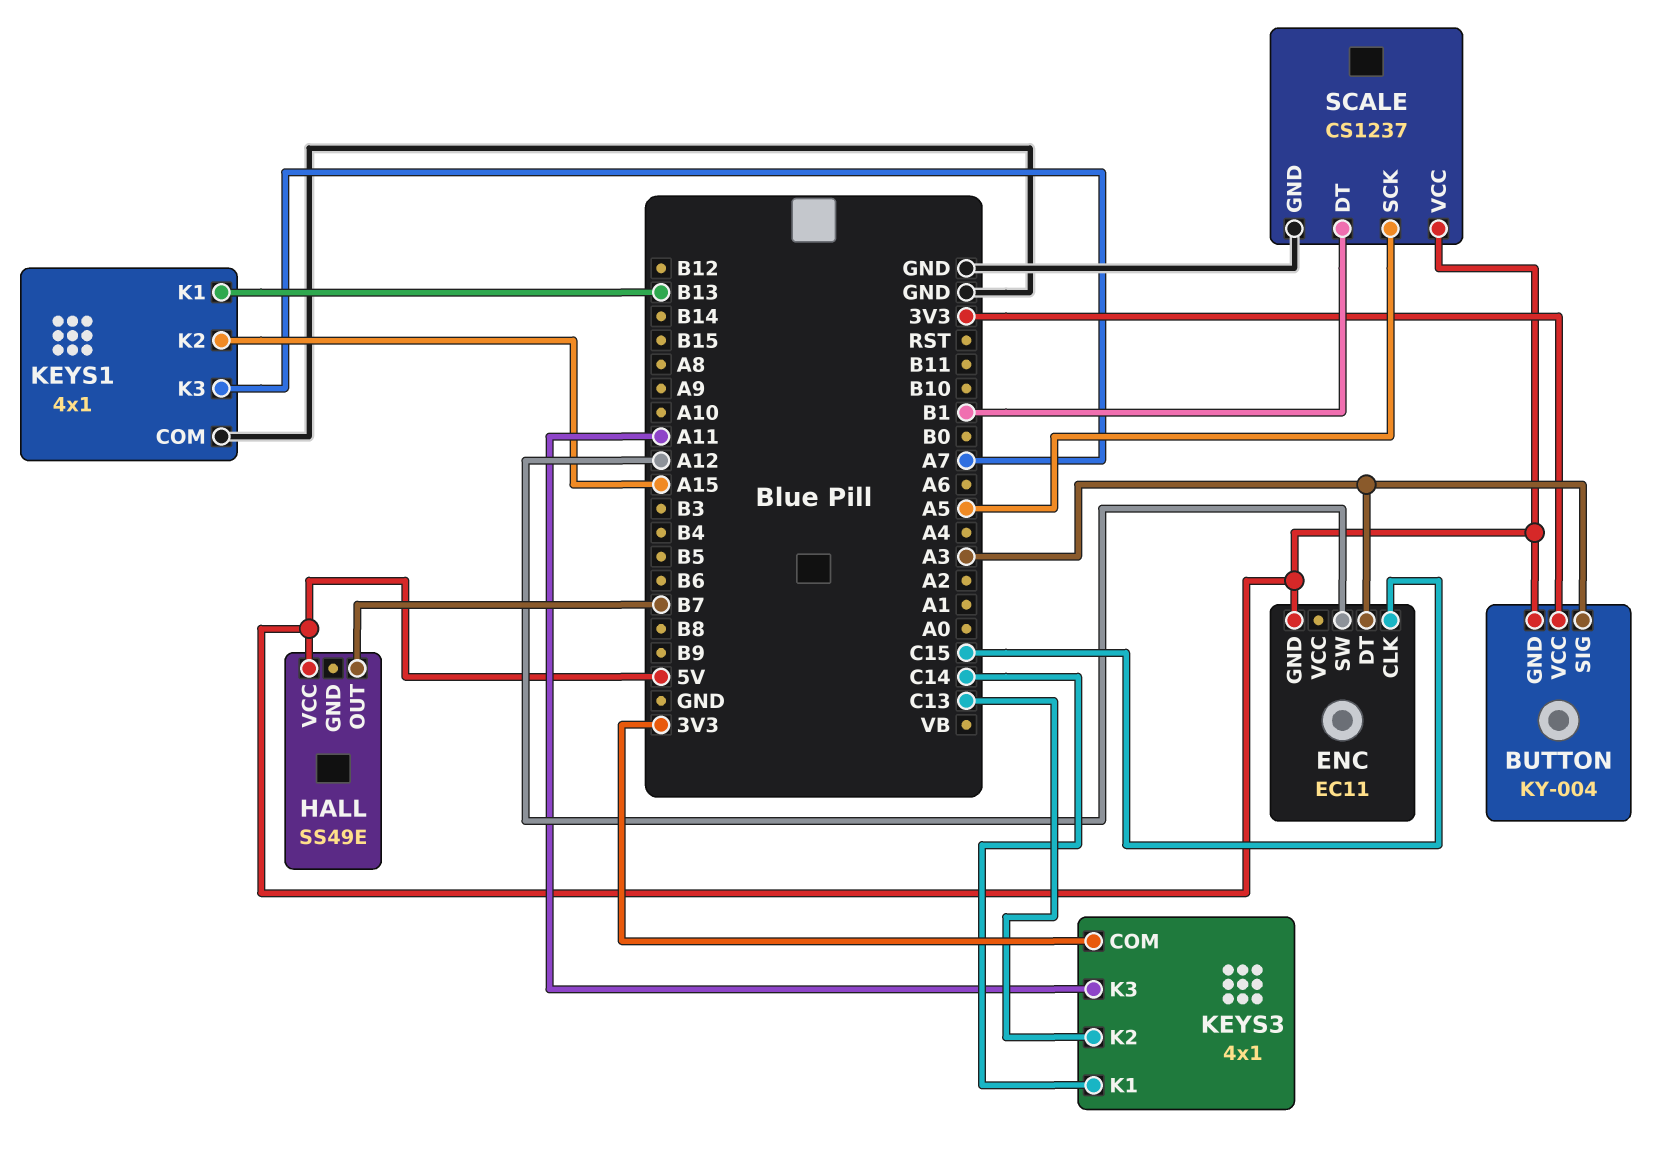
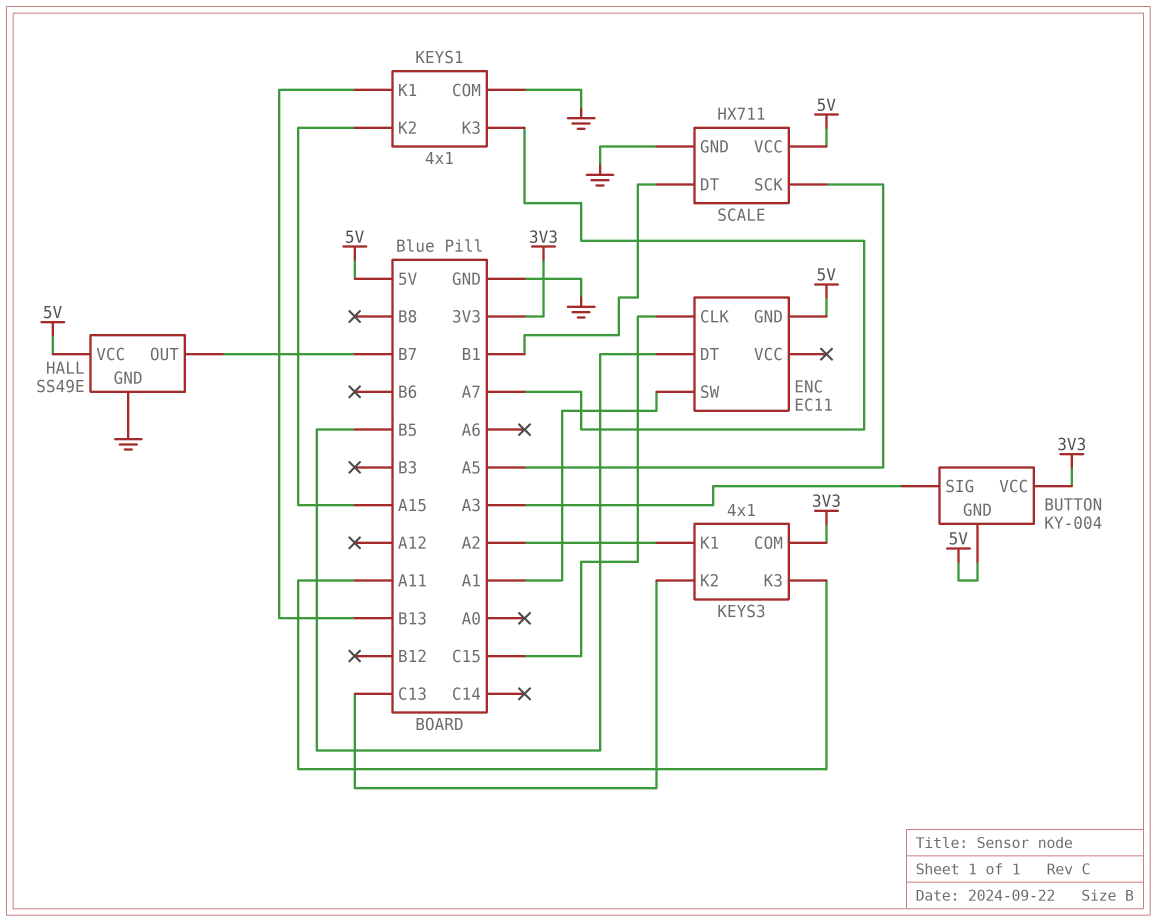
ENC pin DT: A3 -> B5
ENC pin SW: A12 -> A1
HALL pin GND: none -> GND
KEYS3 pin K1: C14 -> A2
SCALE: CS1237 -> HX711

